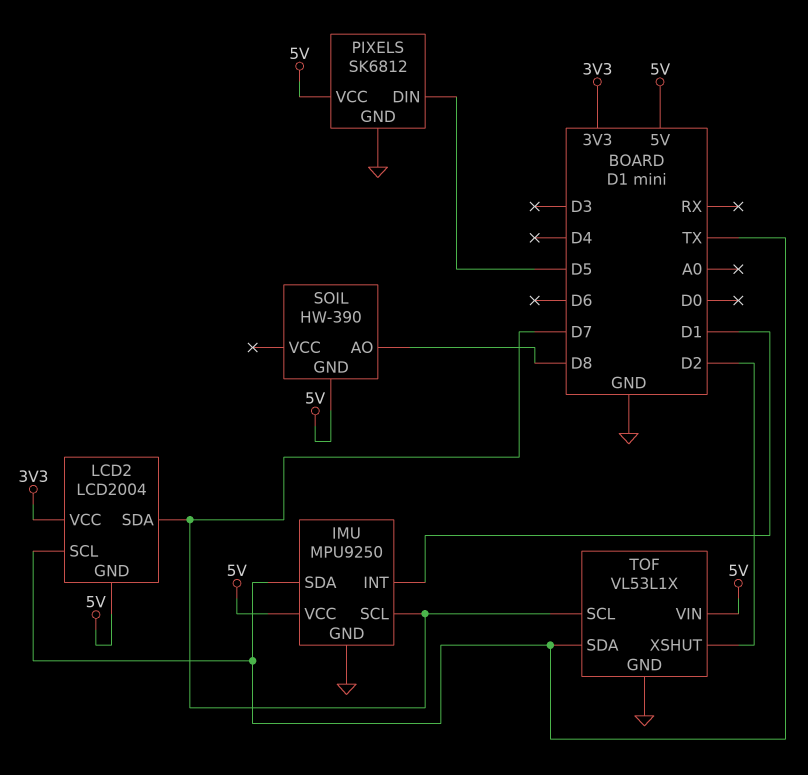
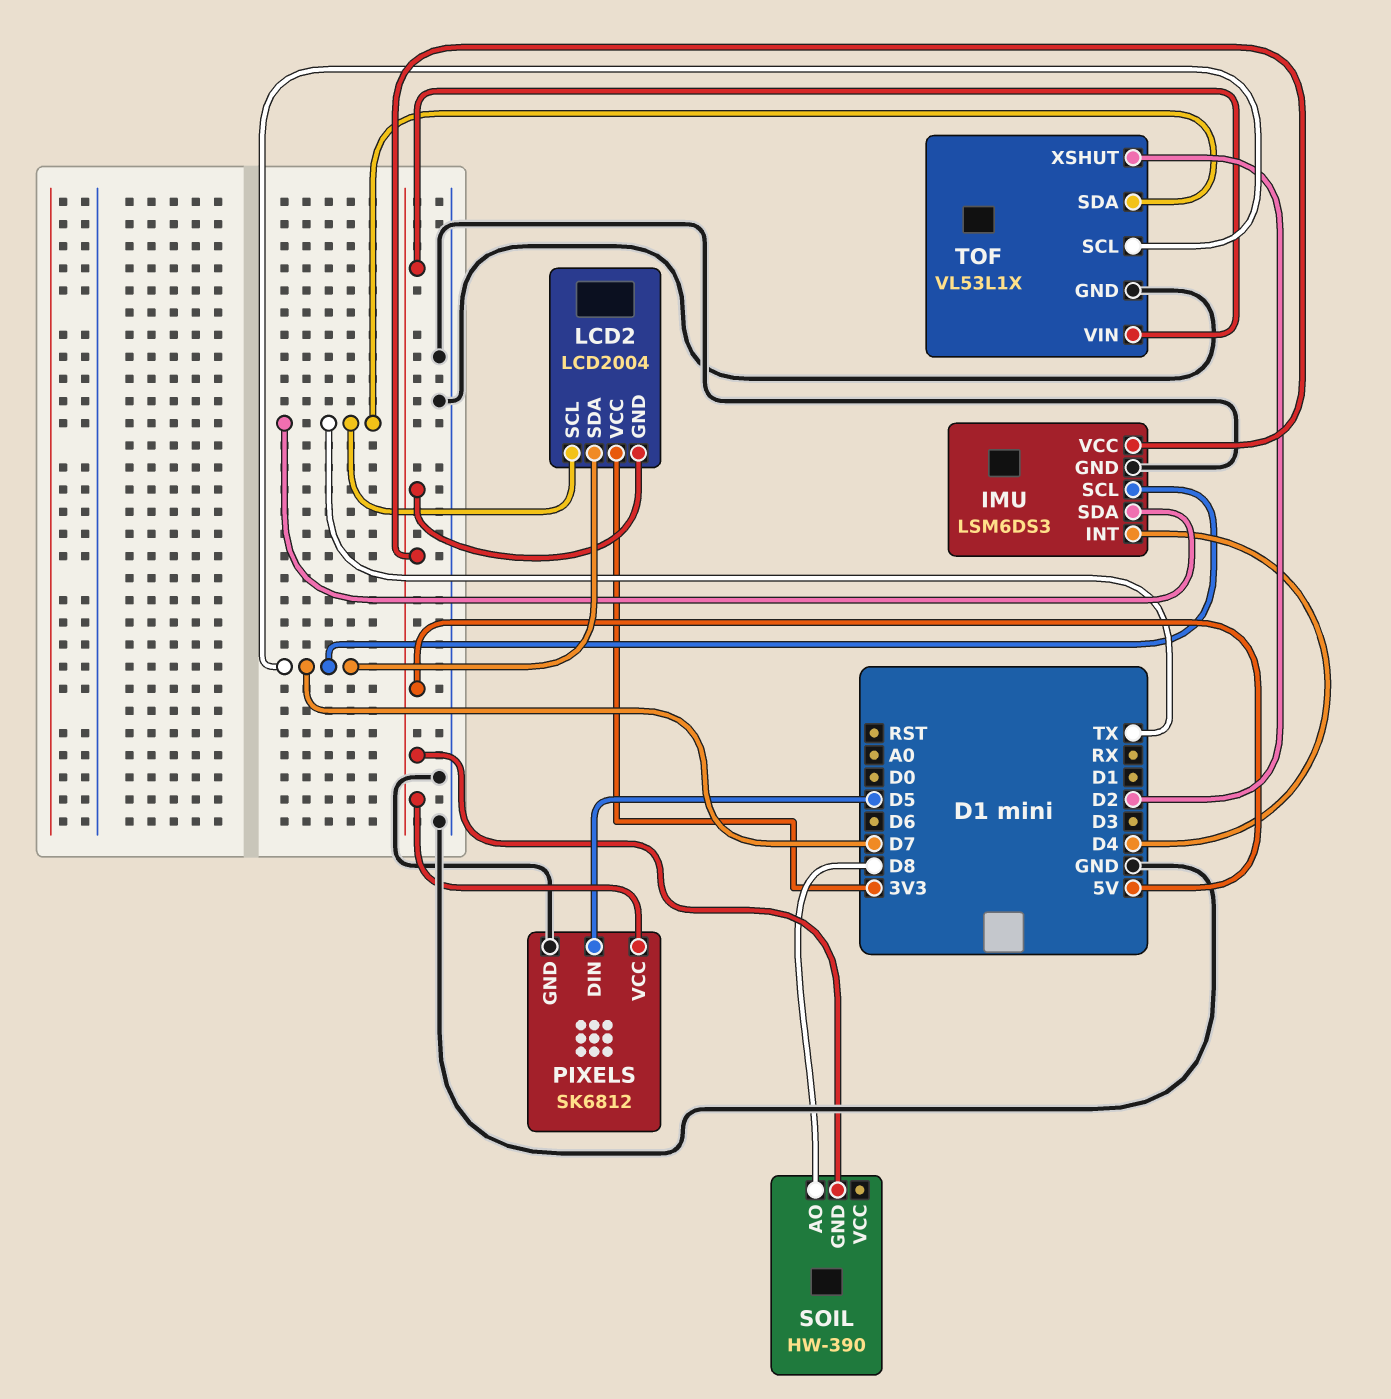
IMU: MPU9250 -> LSM6DS3
IMU pin INT: D1 -> D4

